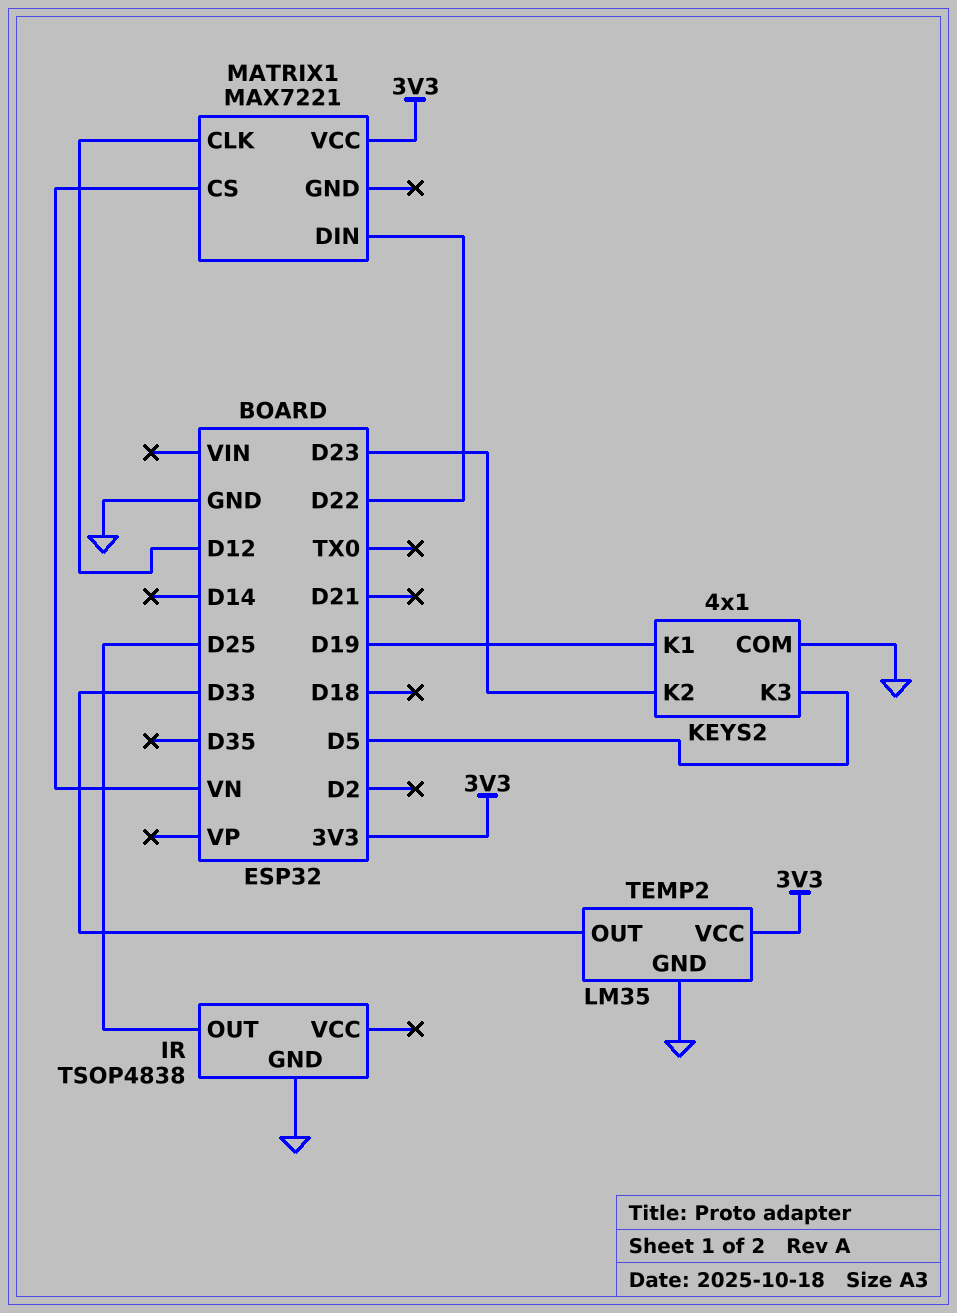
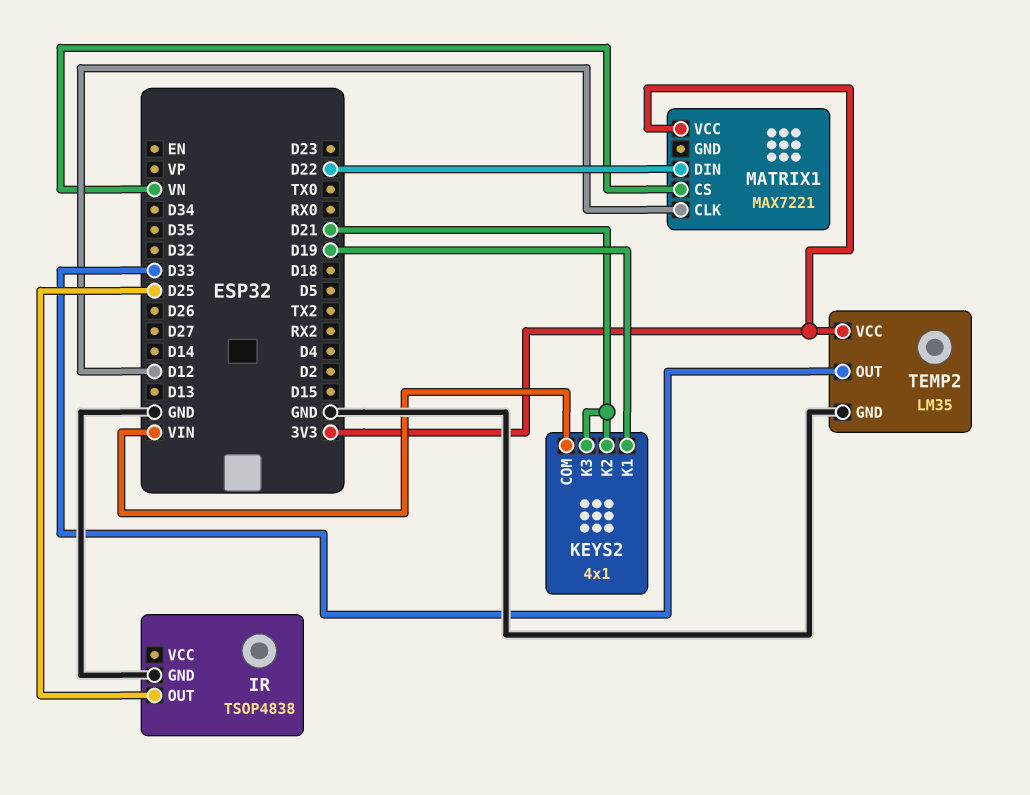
KEYS2 pin COM: GND -> VIN
KEYS2 pin K2: D23 -> D21
KEYS2 pin K3: D5 -> D21

